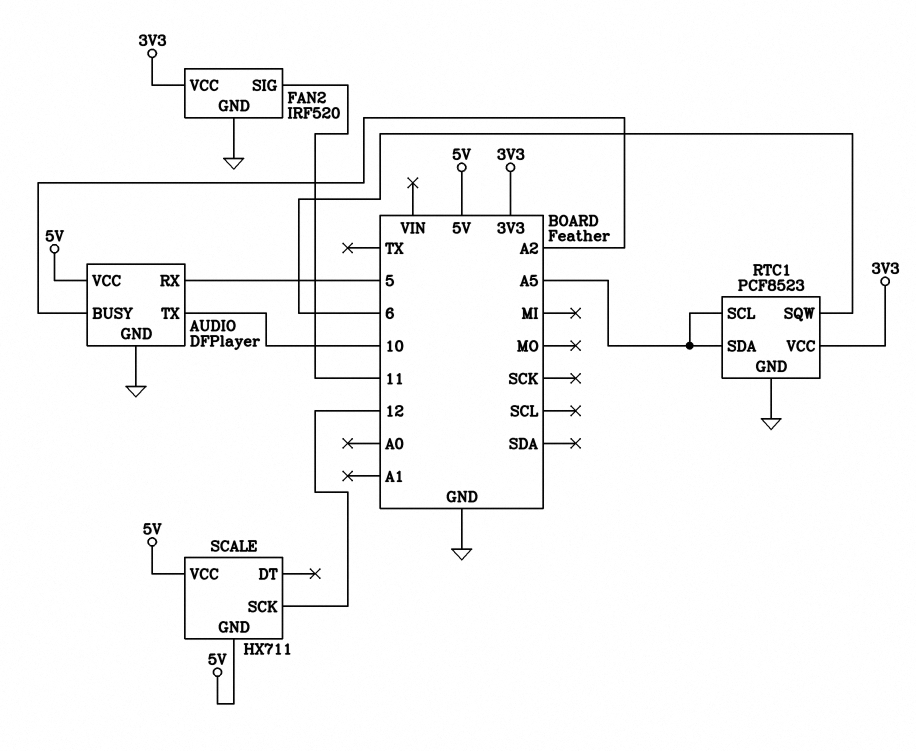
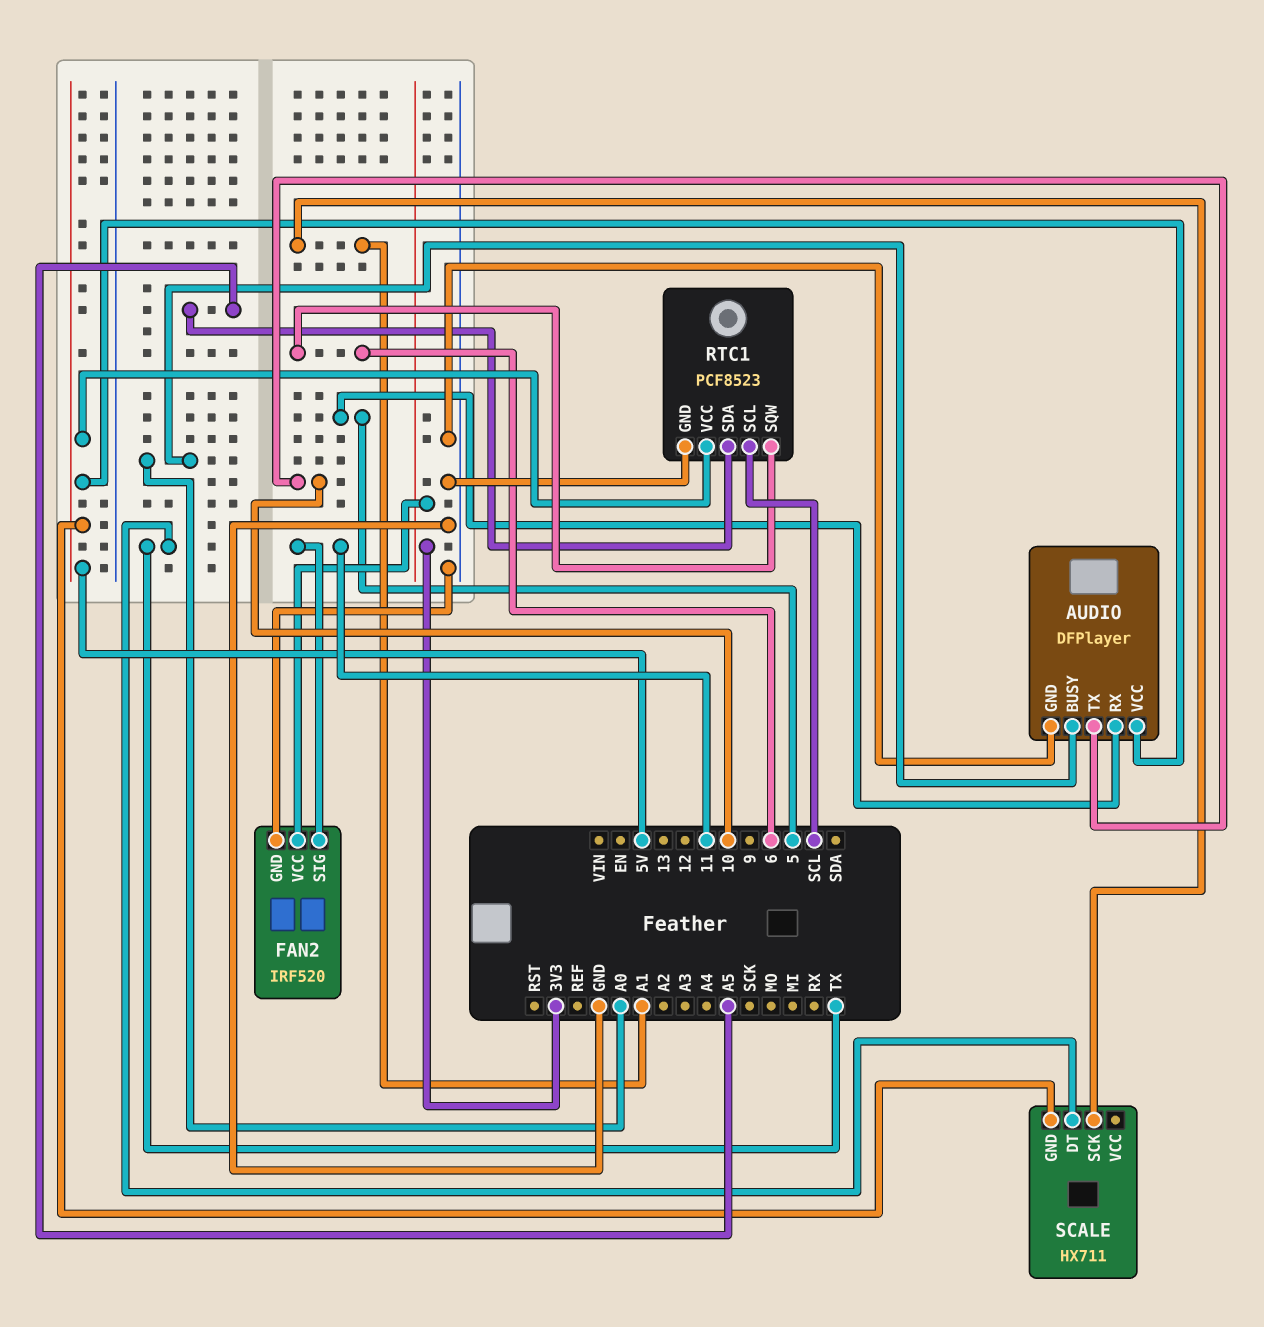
AUDIO pin BUSY: A2 -> A0
RTC1 pin SCL: A5 -> SCL
RTC1 pin VCC: 3V3 -> 5V
SCALE pin DT: none -> TX
SCALE pin SCK: 12 -> A1
SCALE pin VCC: 5V -> none

